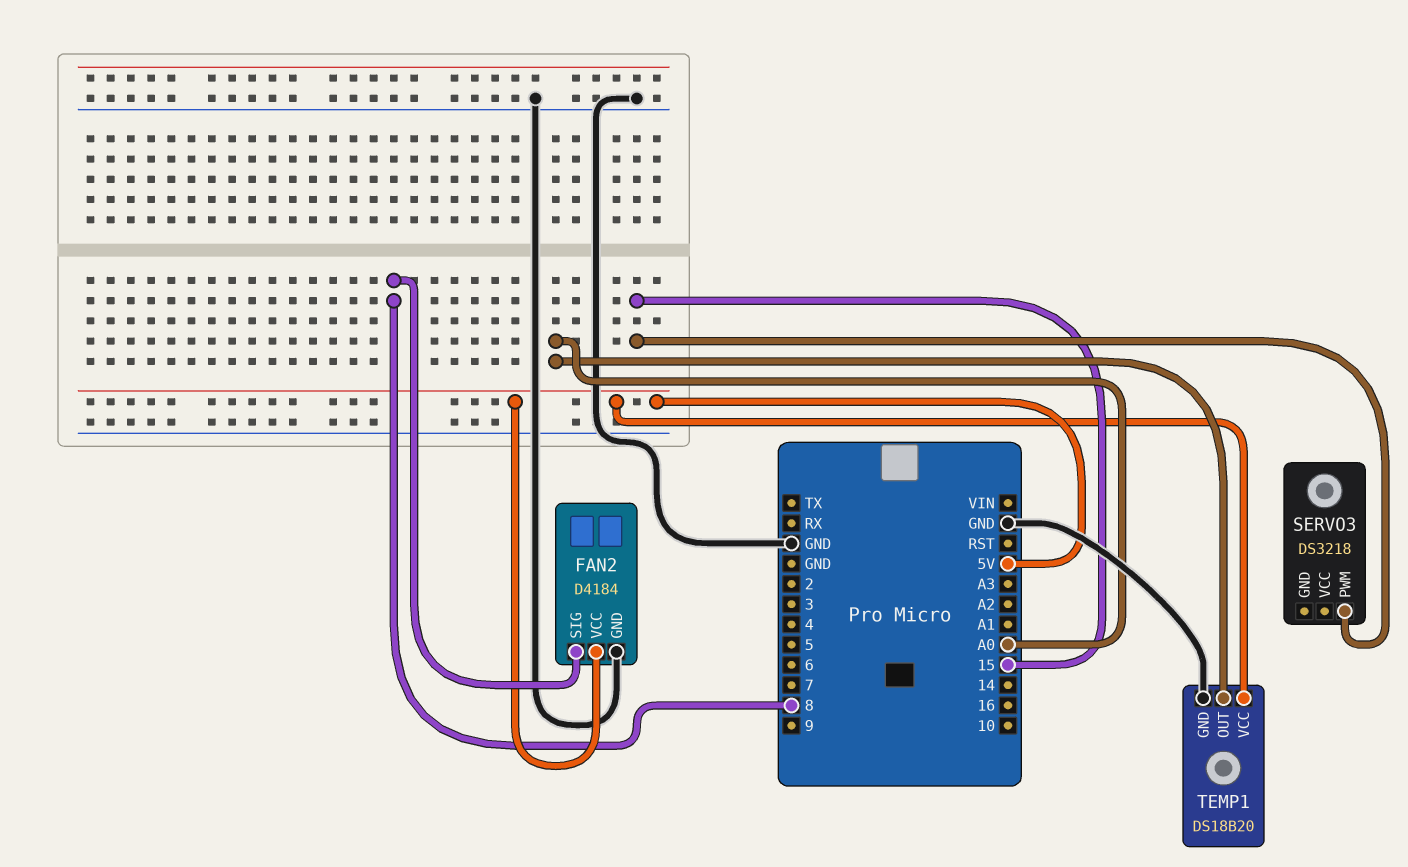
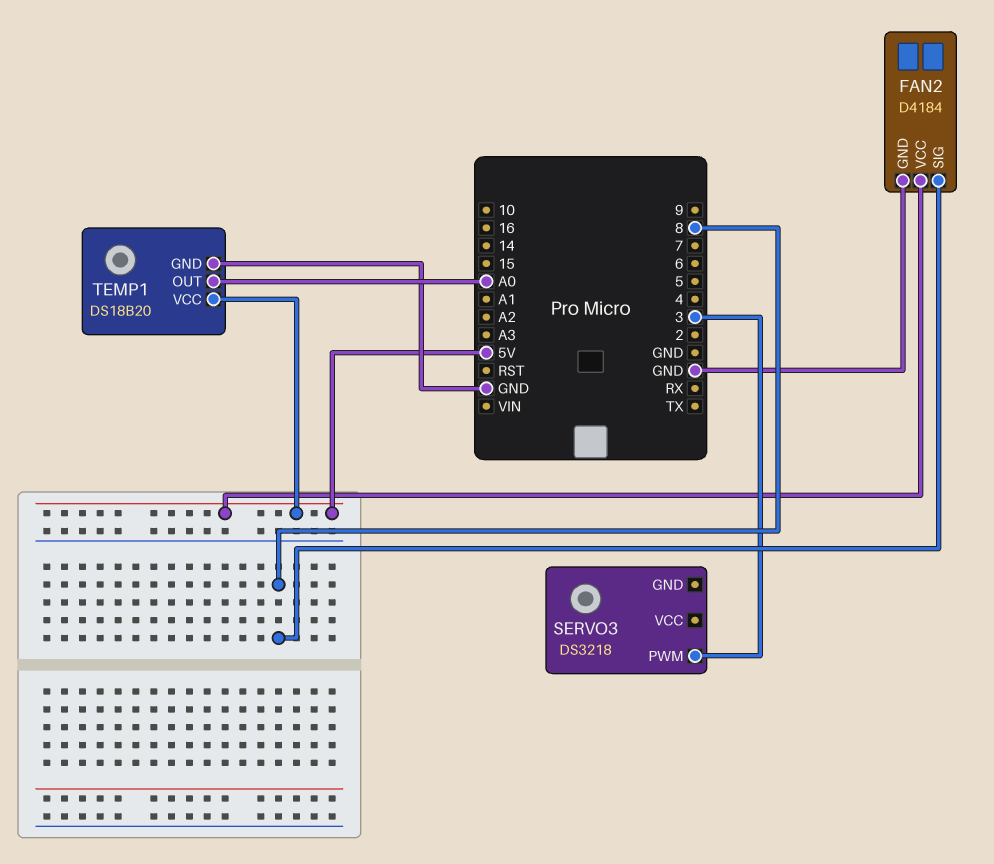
SERVO3 pin PWM: 15 -> 3

